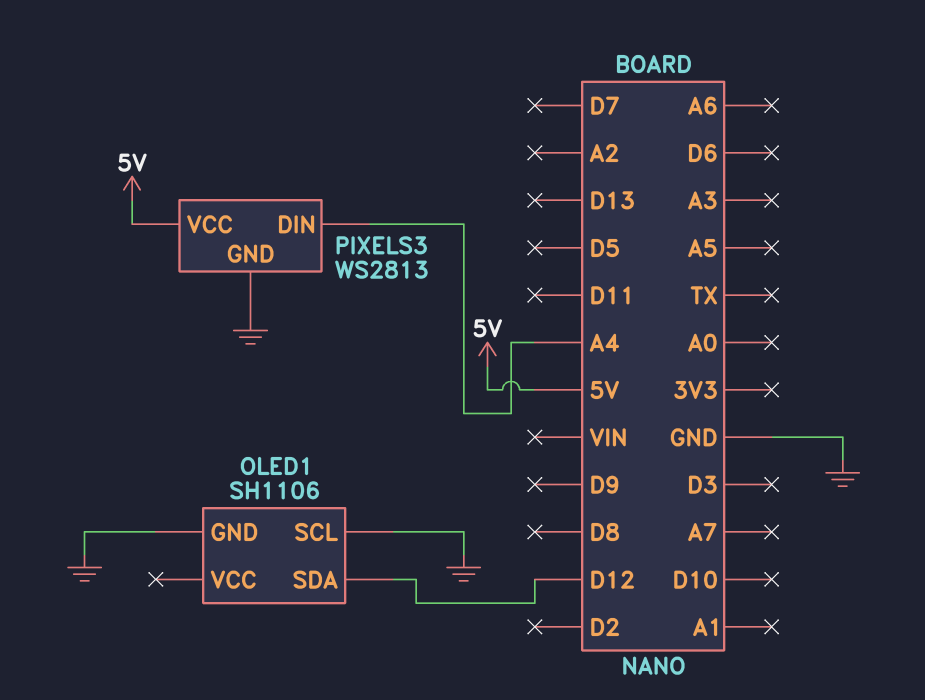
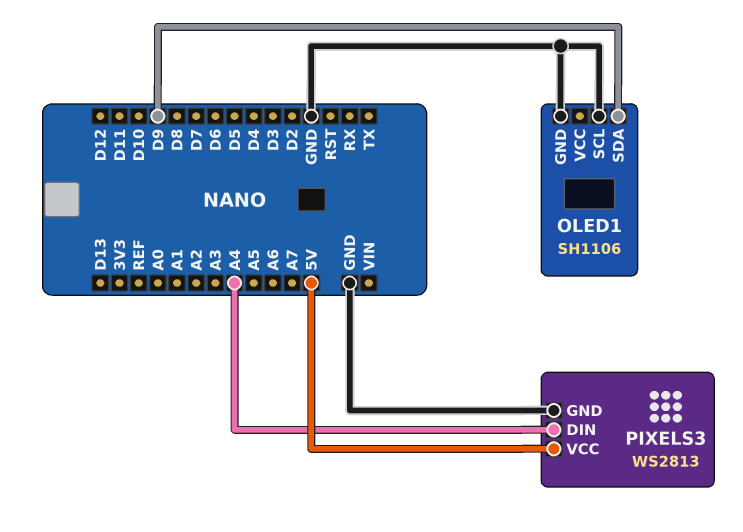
OLED1 pin SDA: D12 -> D9

